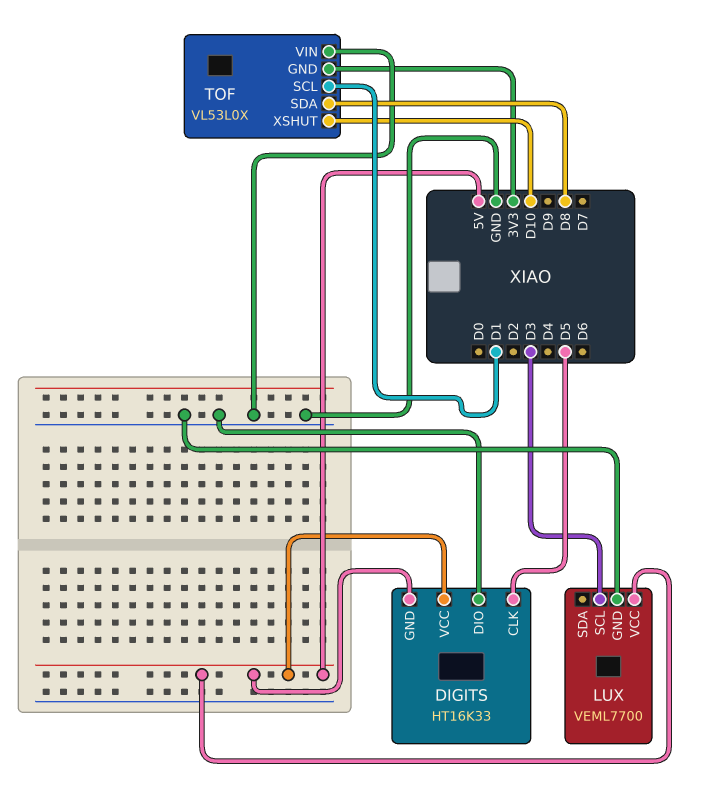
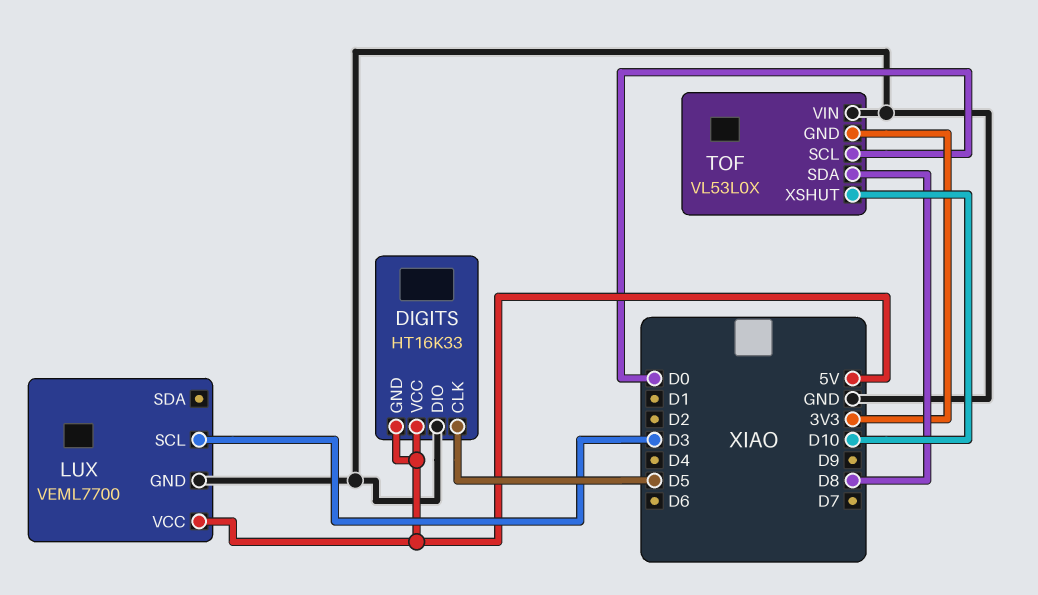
TOF pin SCL: D1 -> D0

